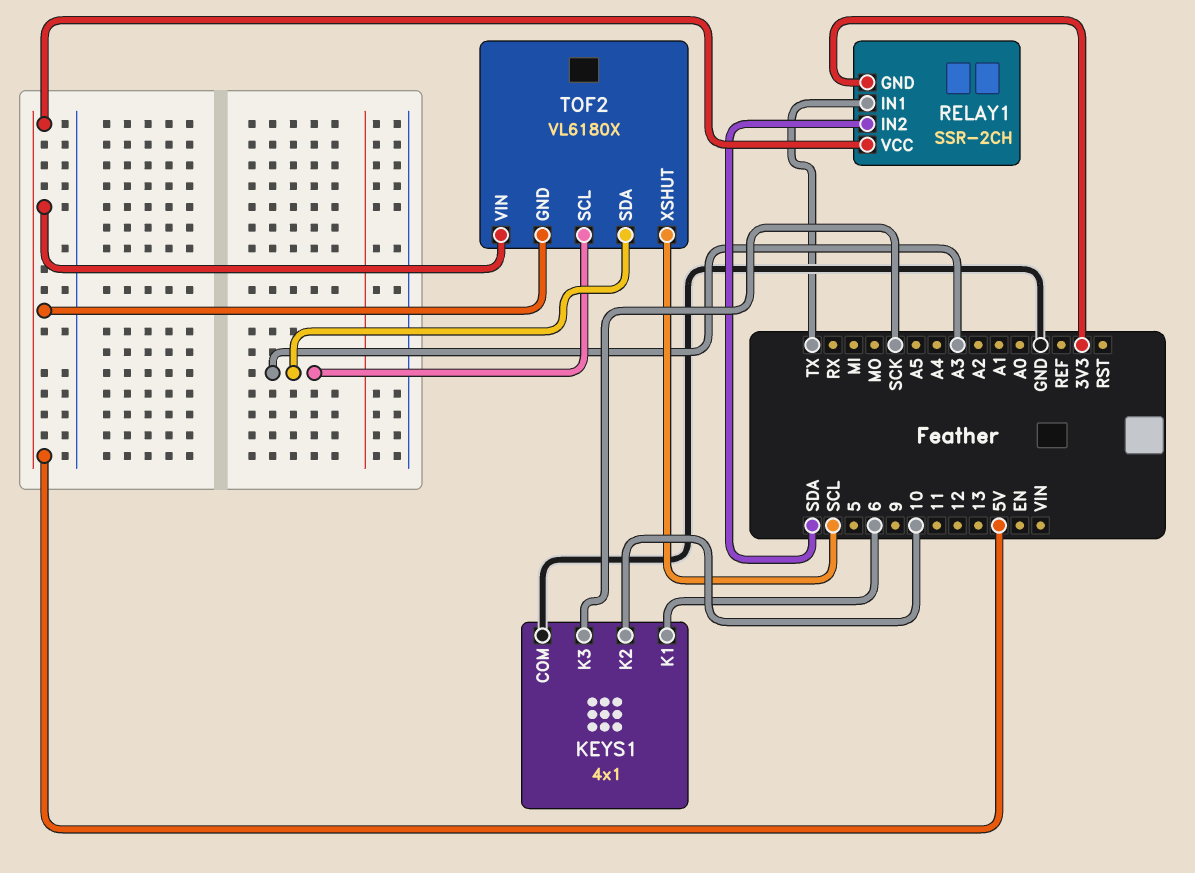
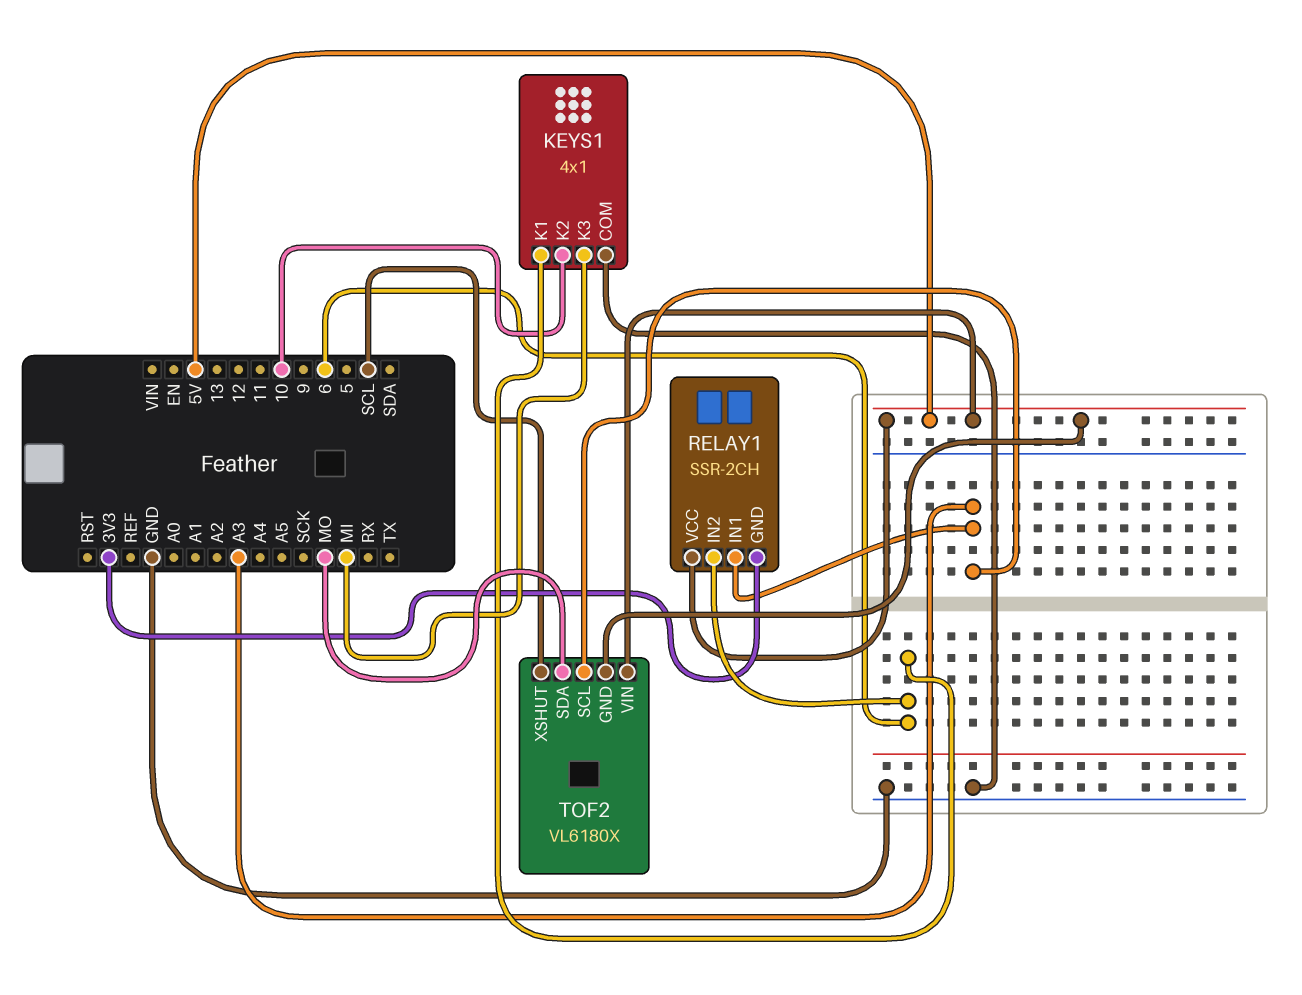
KEYS1 pin K3: SCK -> MI
RELAY1 pin IN1: TX -> A3
RELAY1 pin IN2: SDA -> 6
TOF2 pin SDA: A3 -> MO

